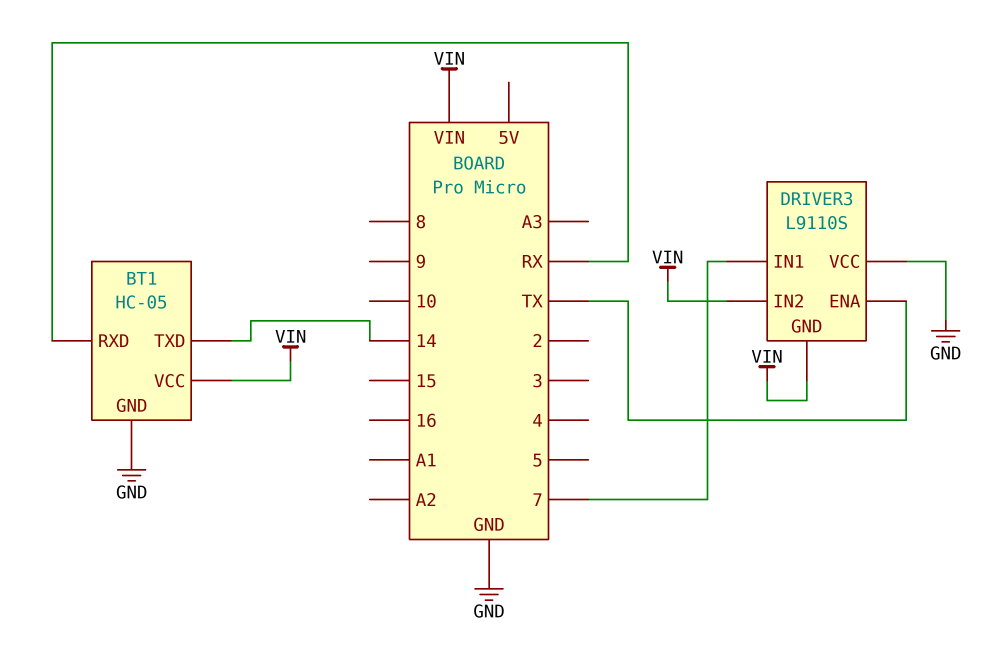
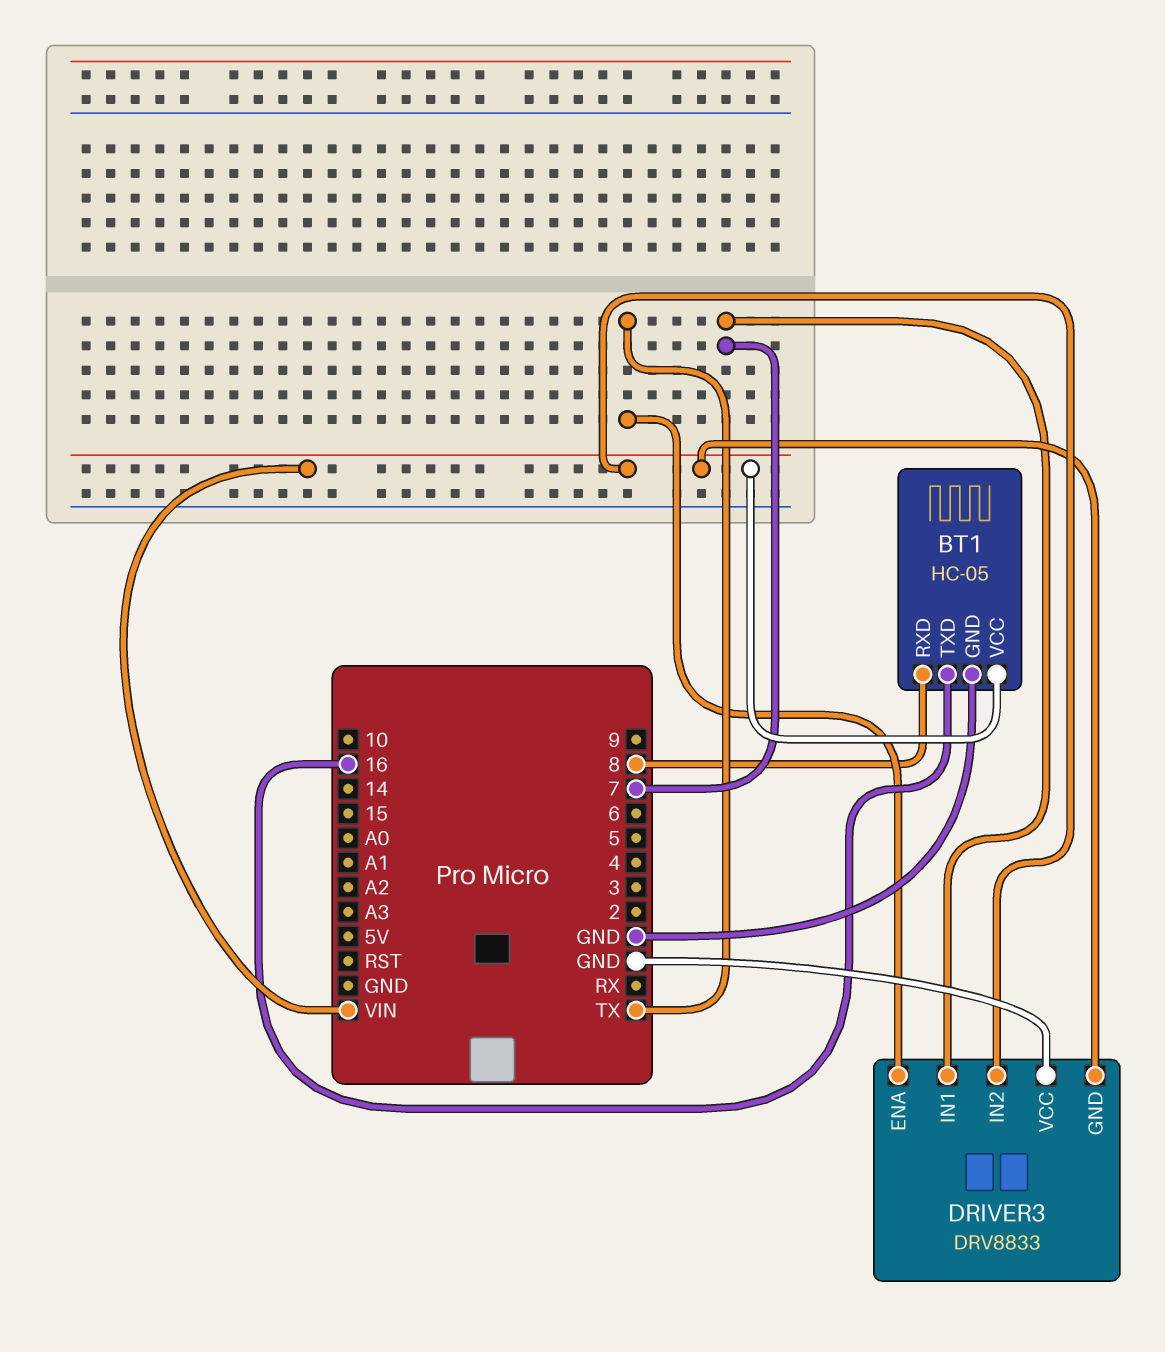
BT1 pin RXD: RX -> 8
BT1 pin TXD: 14 -> 16
DRIVER3: L9110S -> DRV8833

